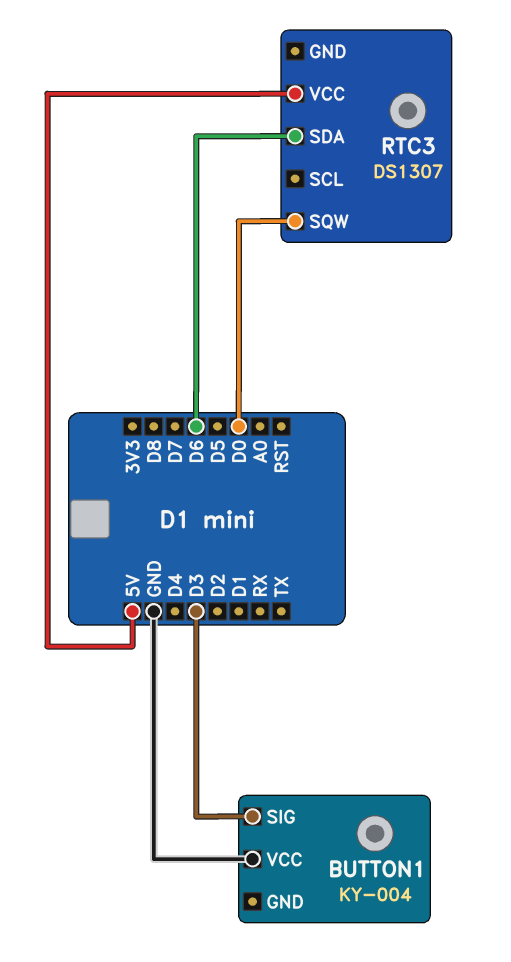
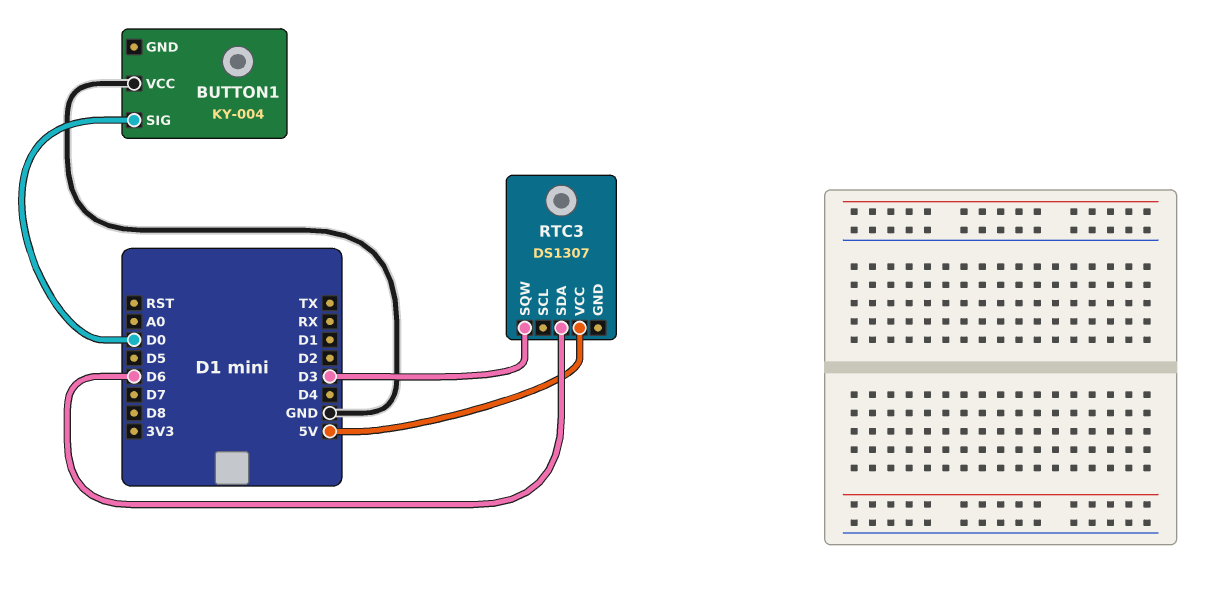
BUTTON1 pin SIG: D3 -> D0
RTC3 pin SQW: D0 -> D3

